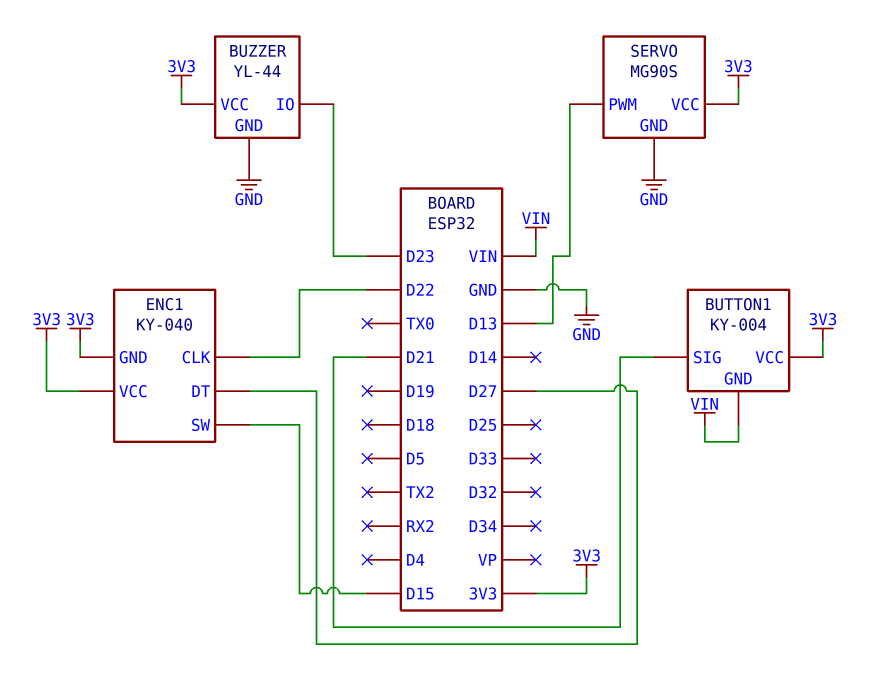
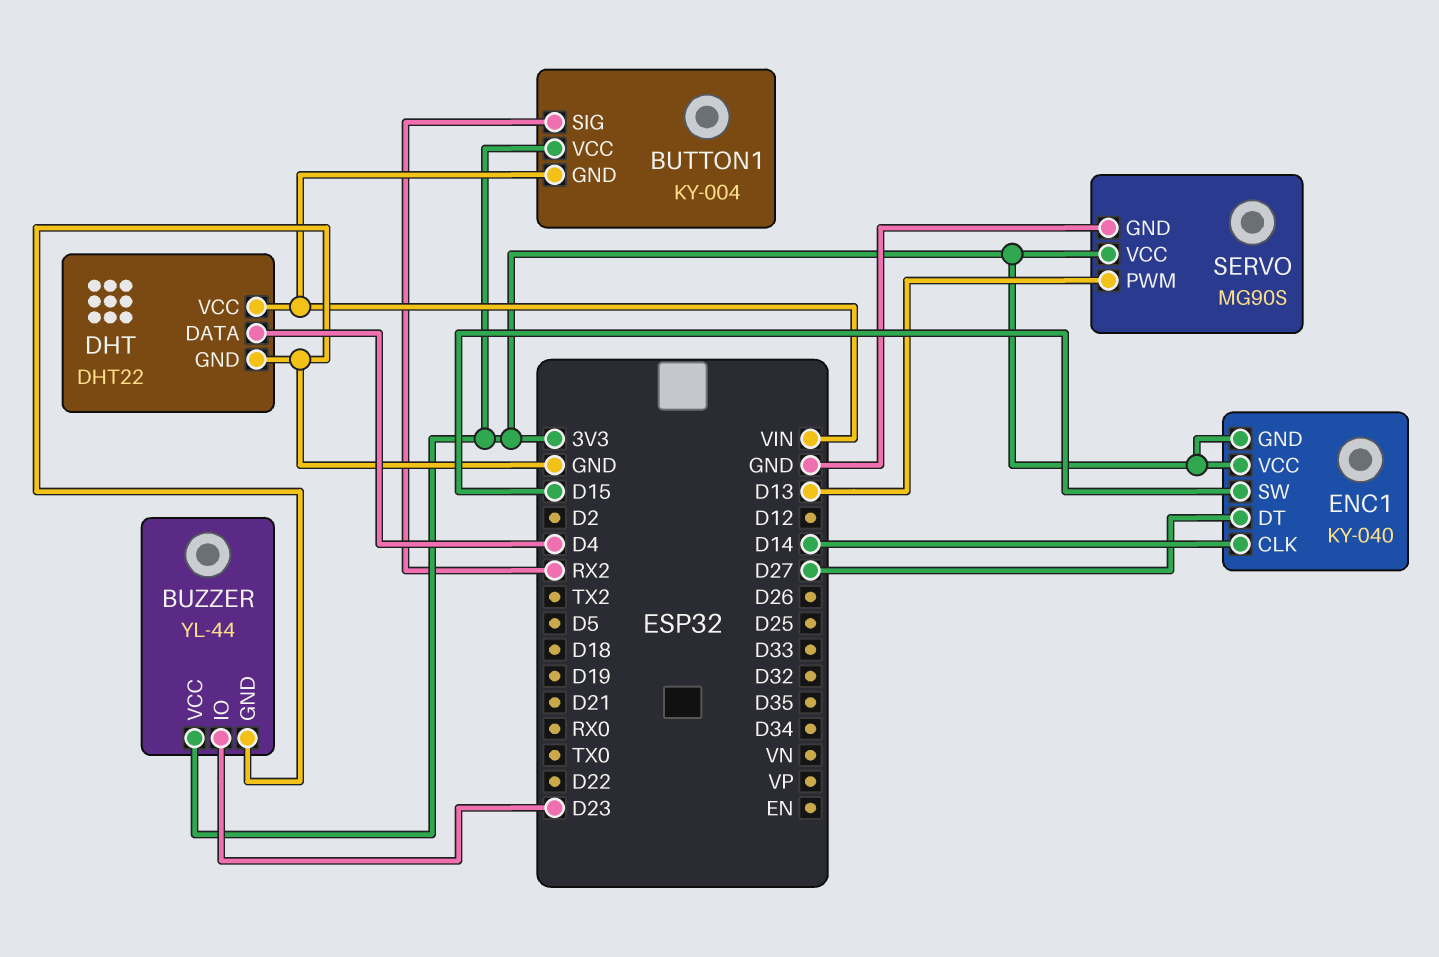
BUTTON1 pin SIG: D21 -> RX2
DHT: none -> DHT22
DHT pin DATA: none -> D4
DHT pin GND: none -> GND
DHT pin VCC: none -> VIN
ENC1 pin CLK: D22 -> D14

